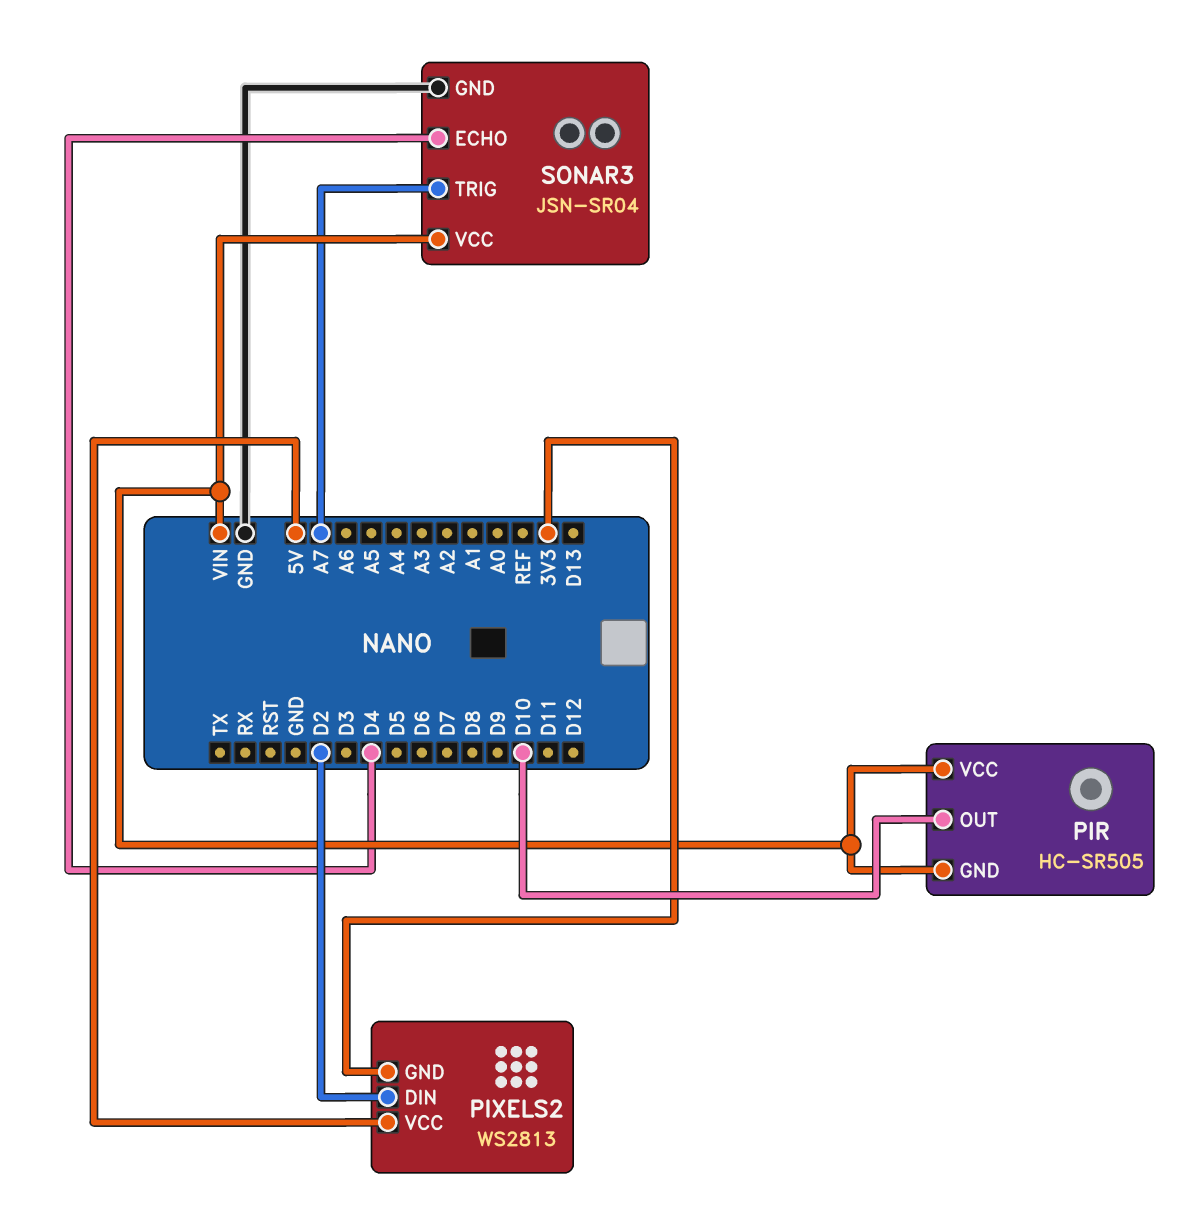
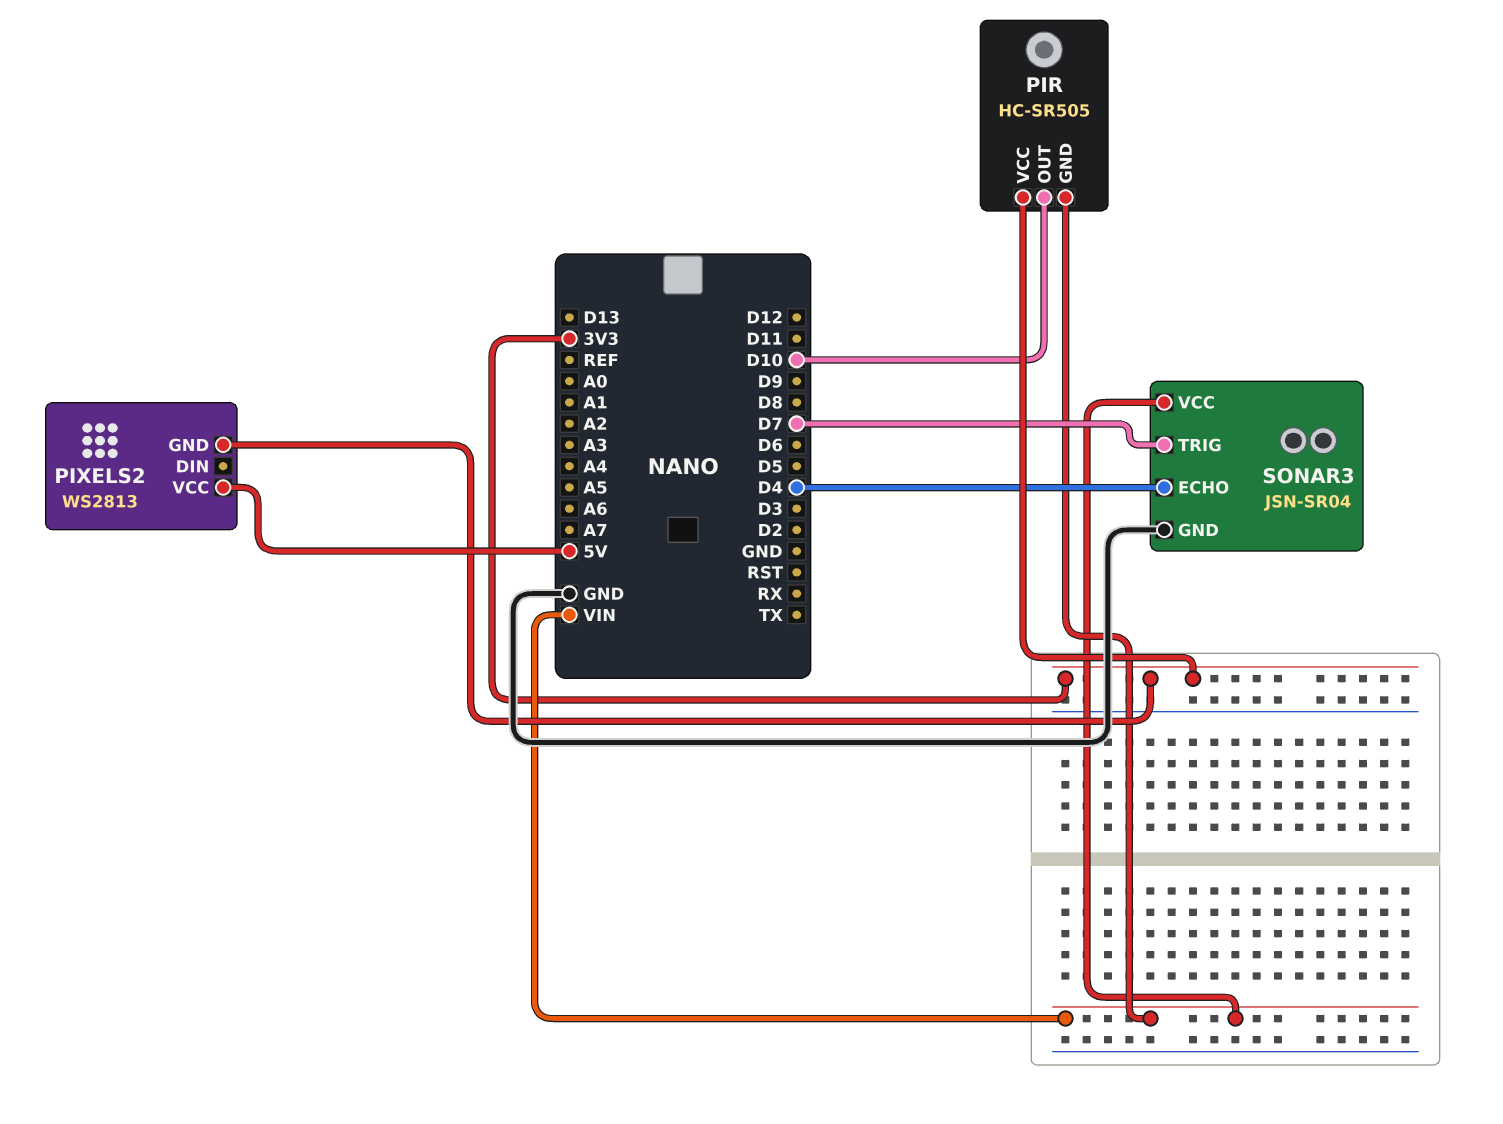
PIR pin VCC: VIN -> 3V3
PIXELS2 pin DIN: D2 -> none
SONAR3 pin TRIG: A7 -> D7

